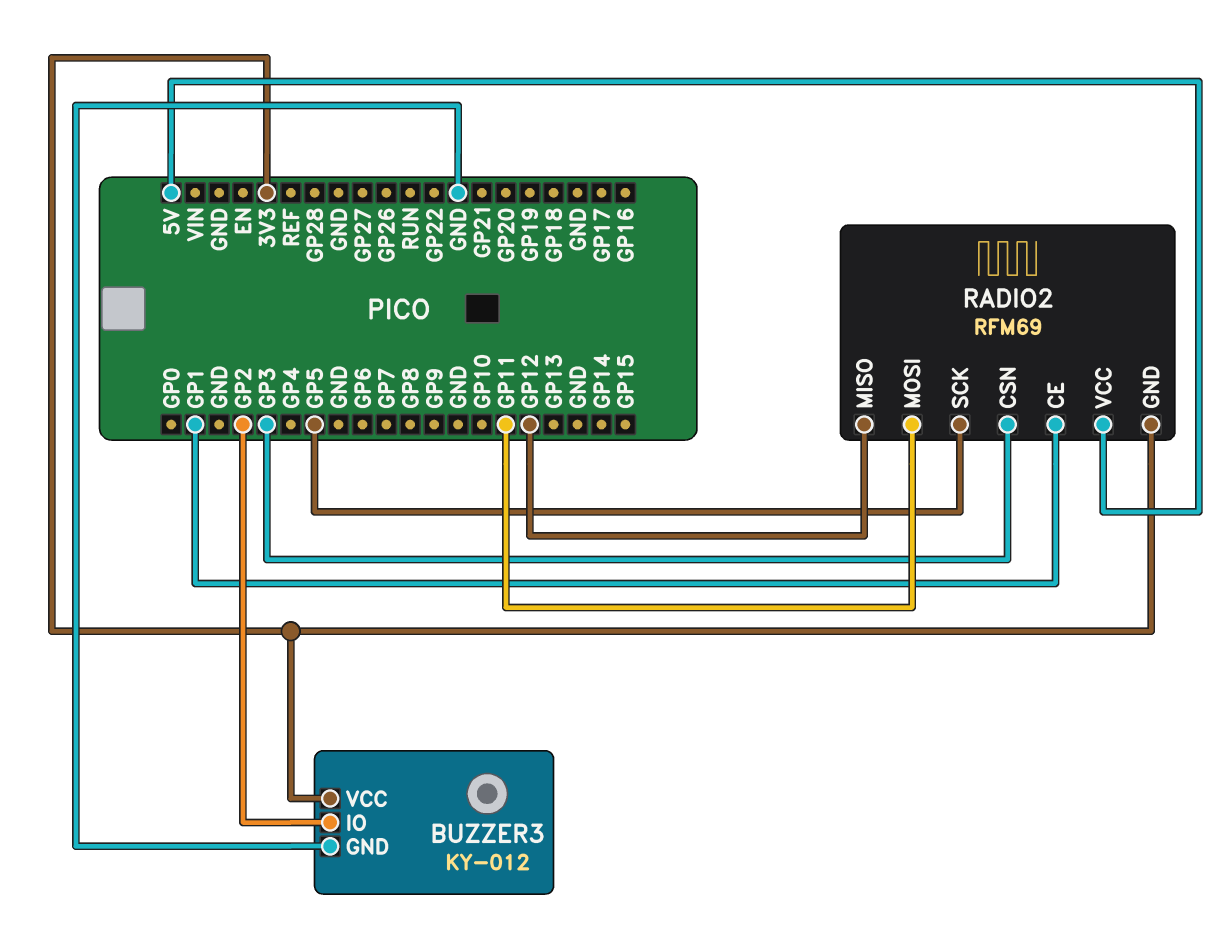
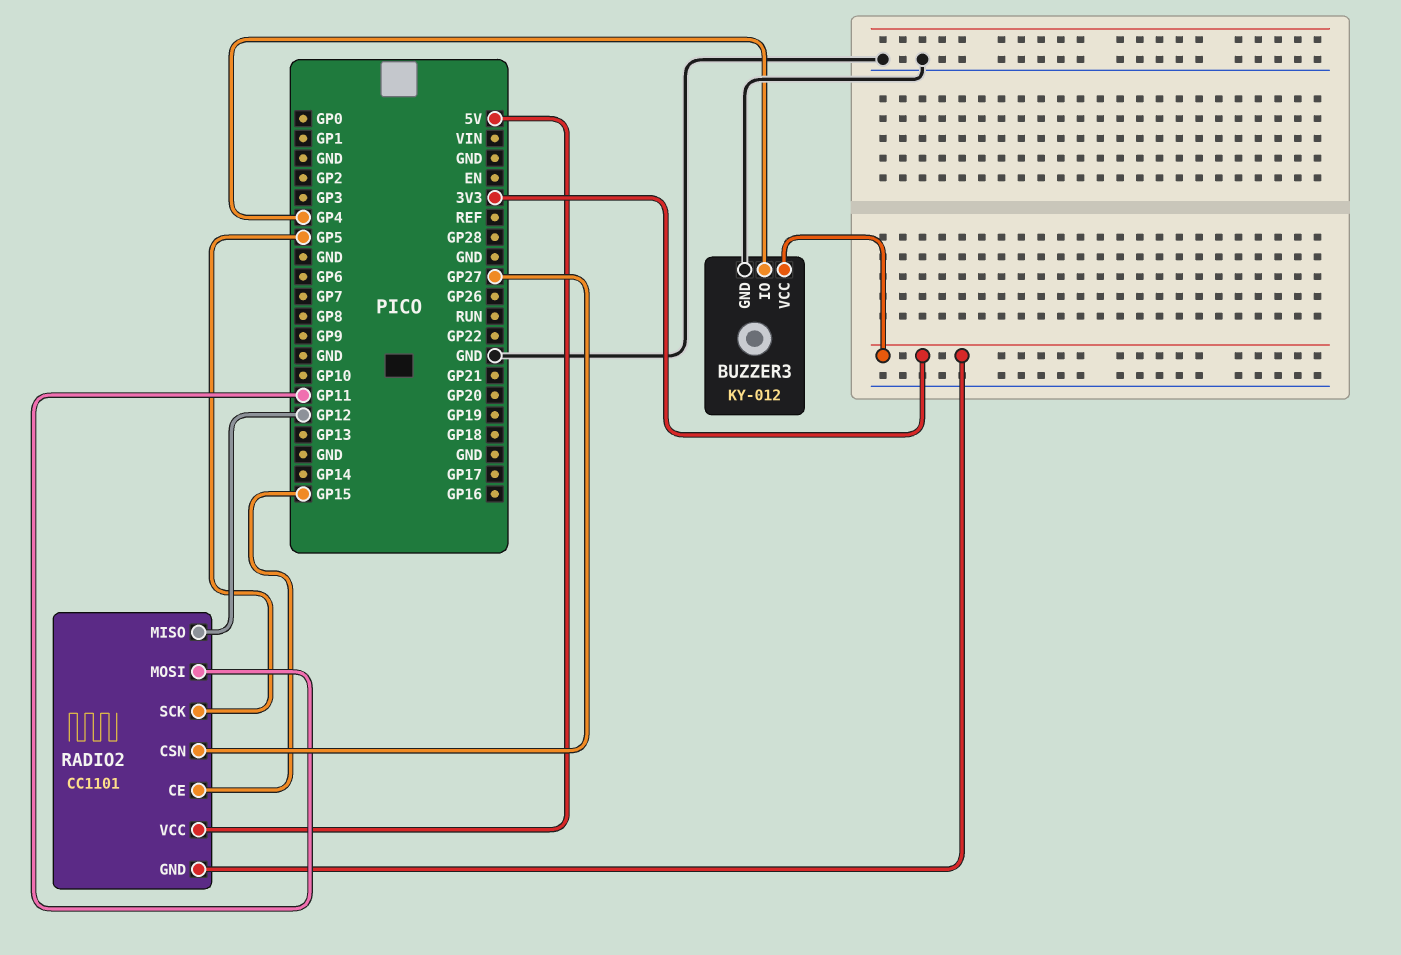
BUZZER3 pin IO: GP2 -> GP4
RADIO2: RFM69 -> CC1101
RADIO2 pin CE: GP1 -> GP15
RADIO2 pin CSN: GP3 -> GP27

